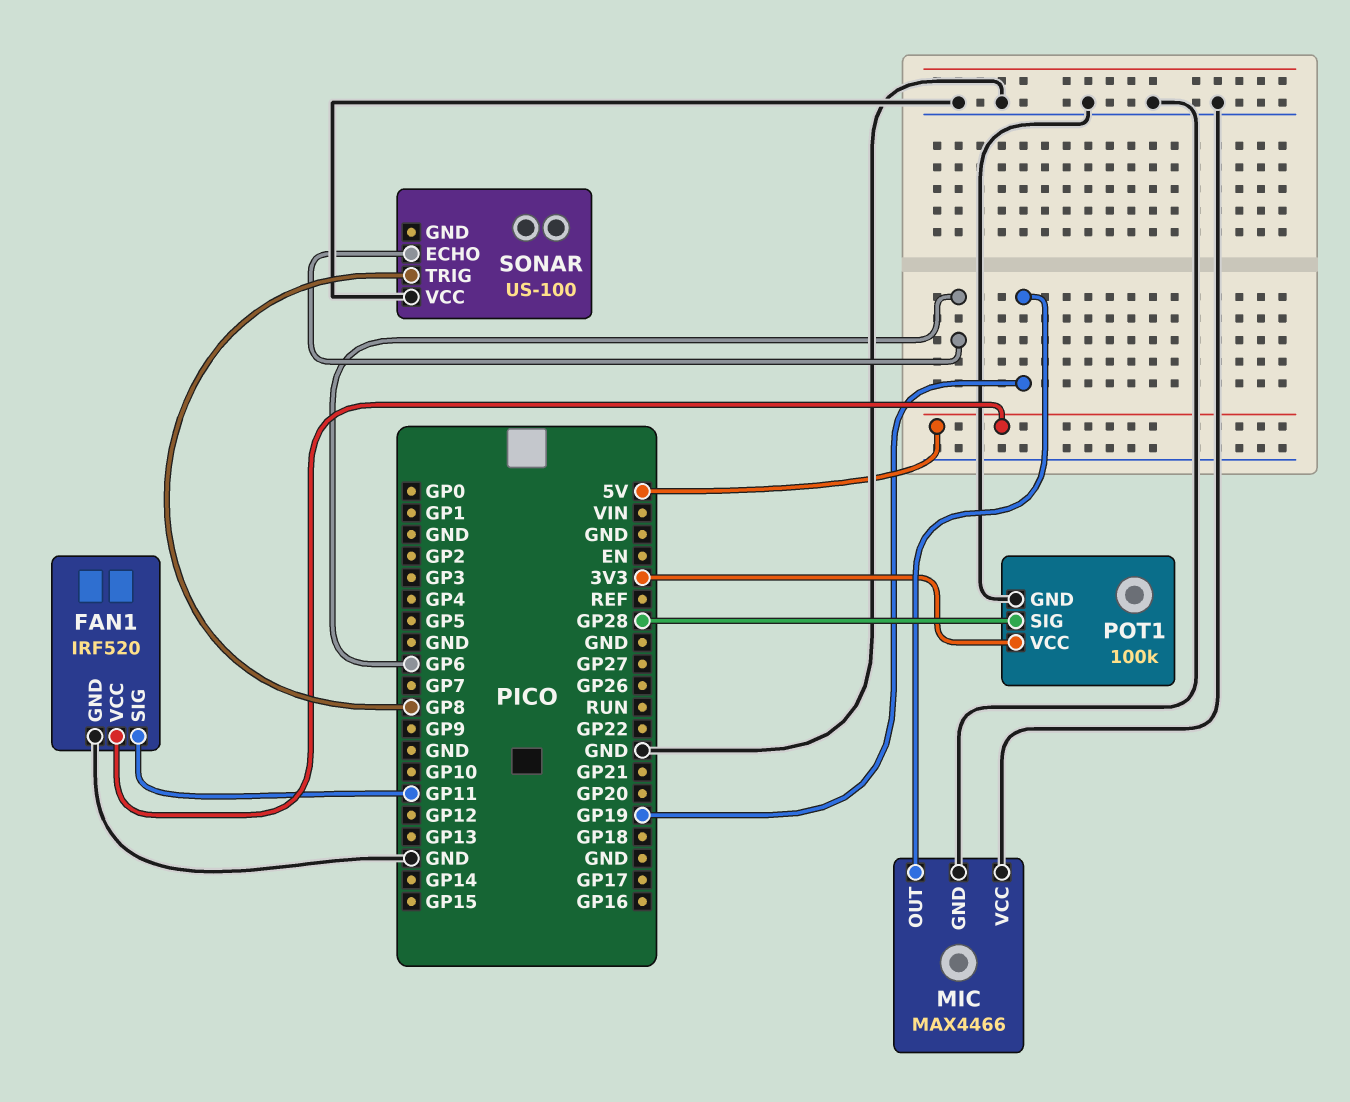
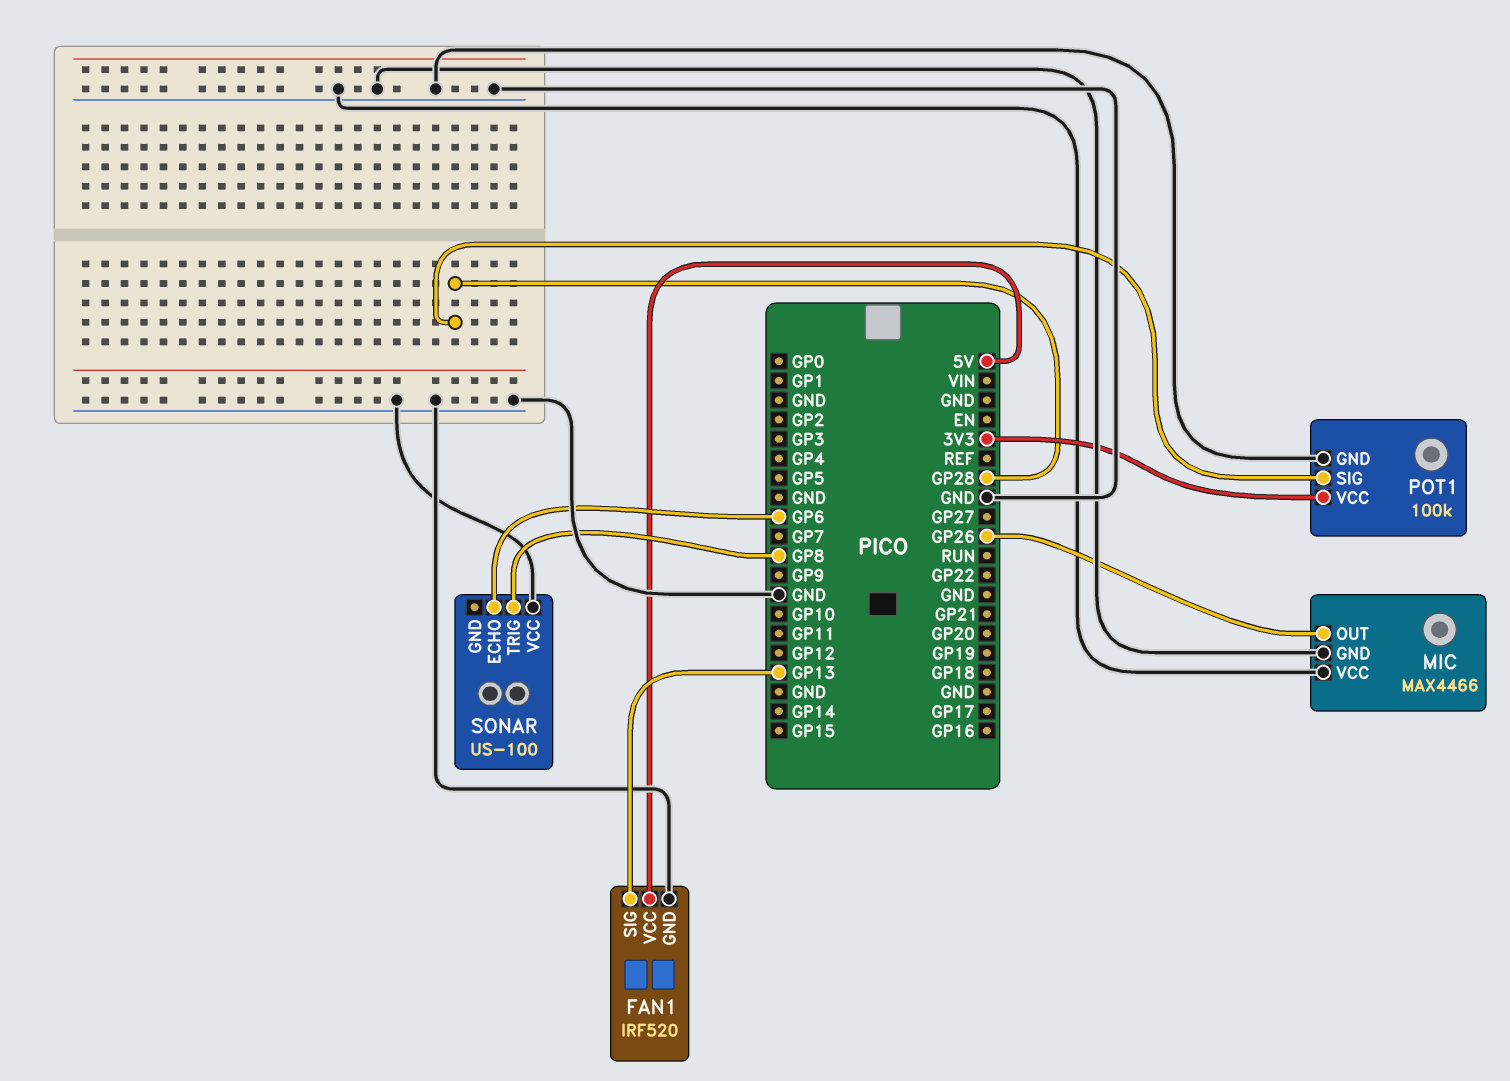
FAN1 pin SIG: GP11 -> GP13
MIC pin OUT: GP19 -> GP26

